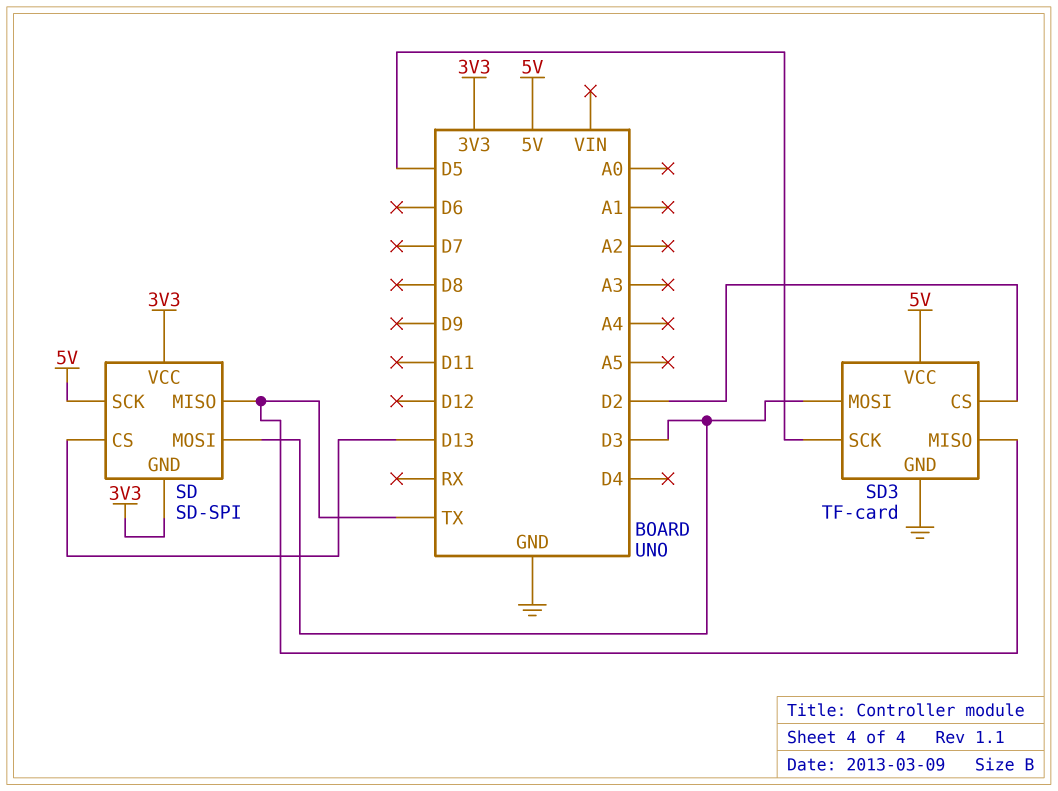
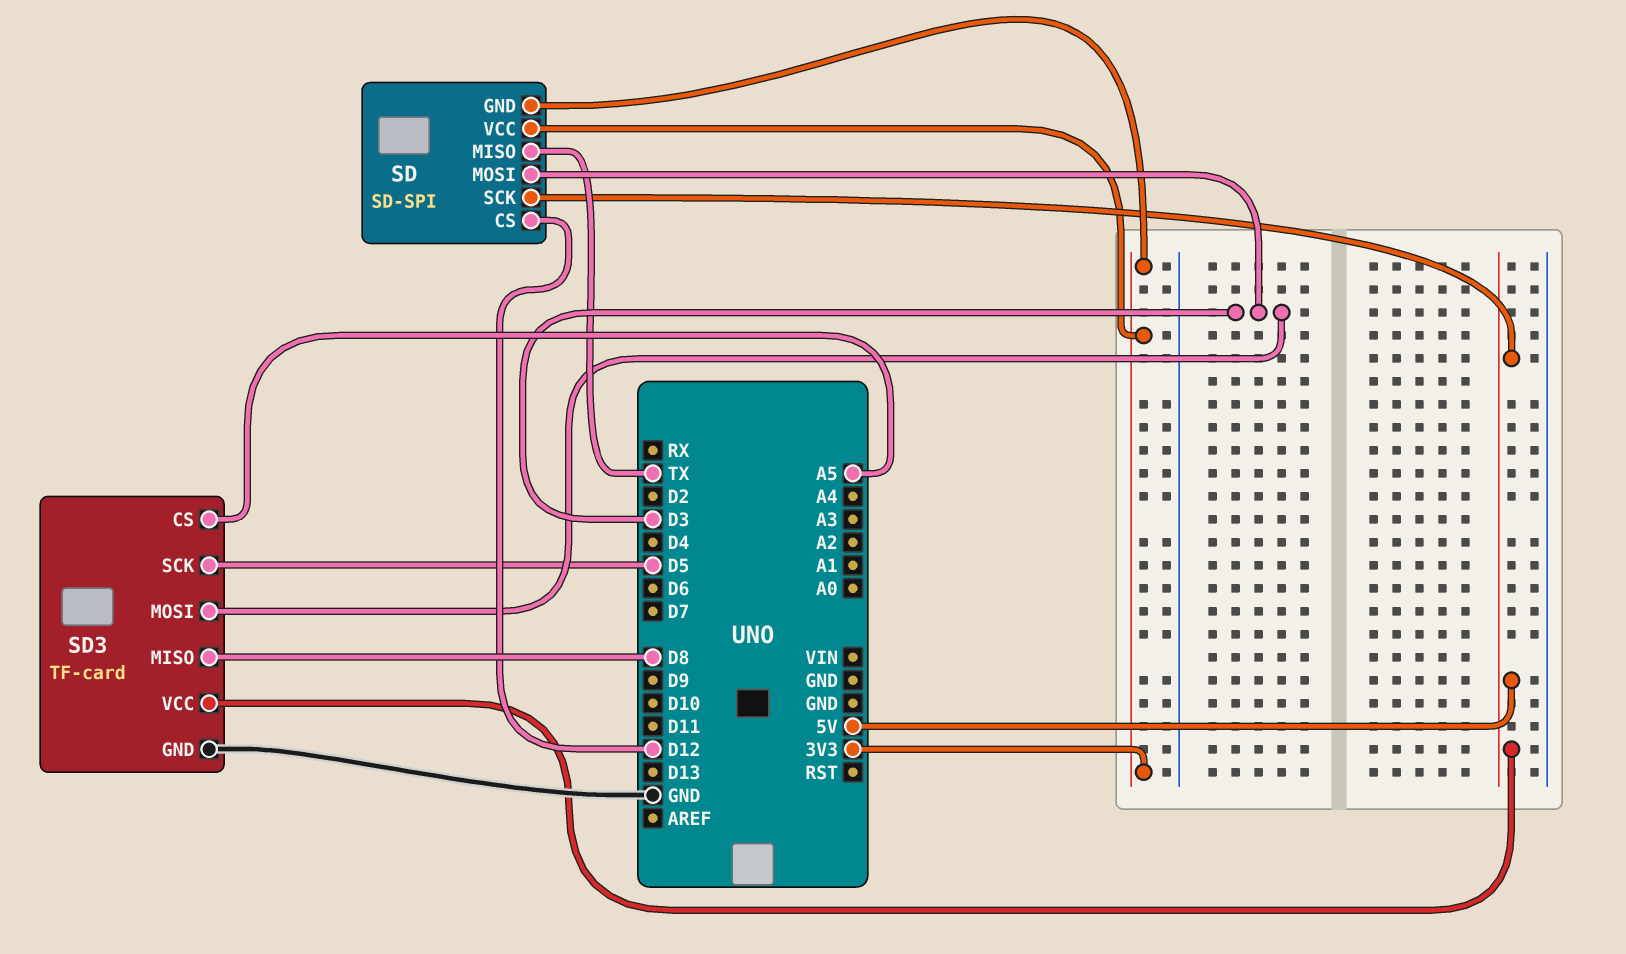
SD pin CS: D13 -> D12
SD3 pin CS: D2 -> A5
SD3 pin MISO: TX -> D8

